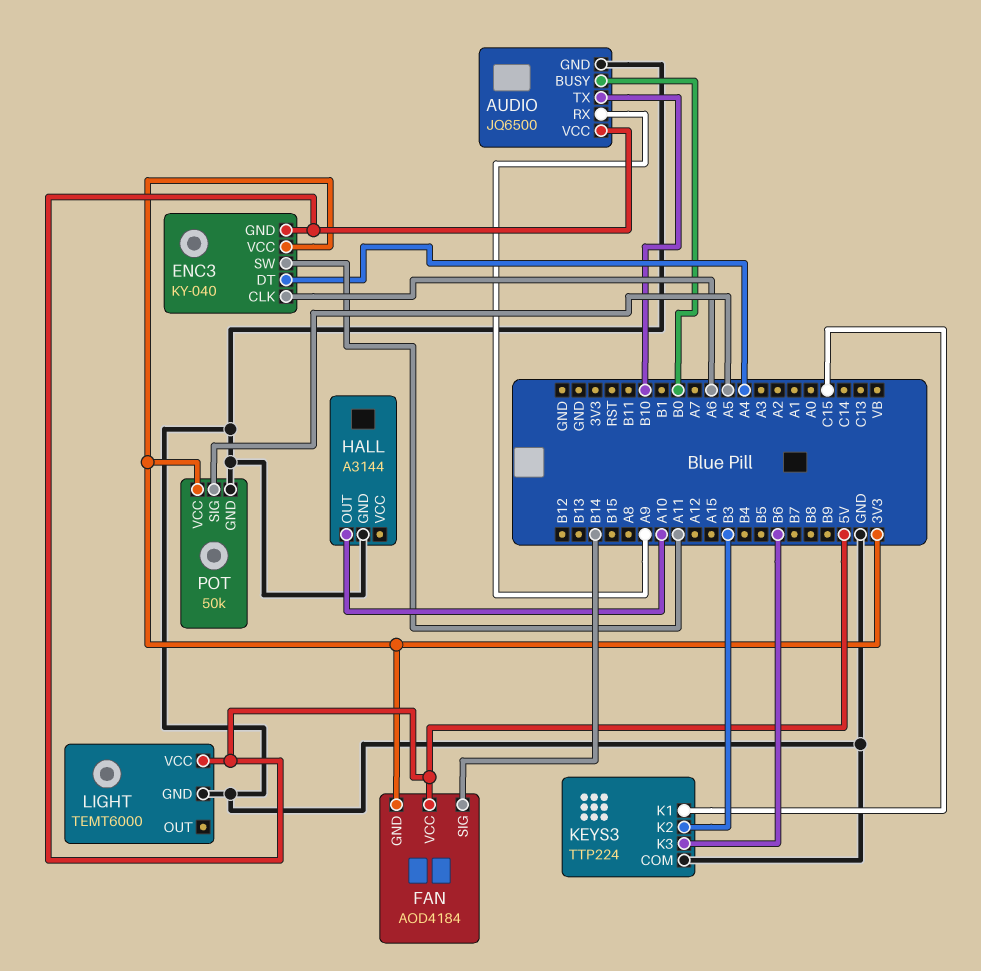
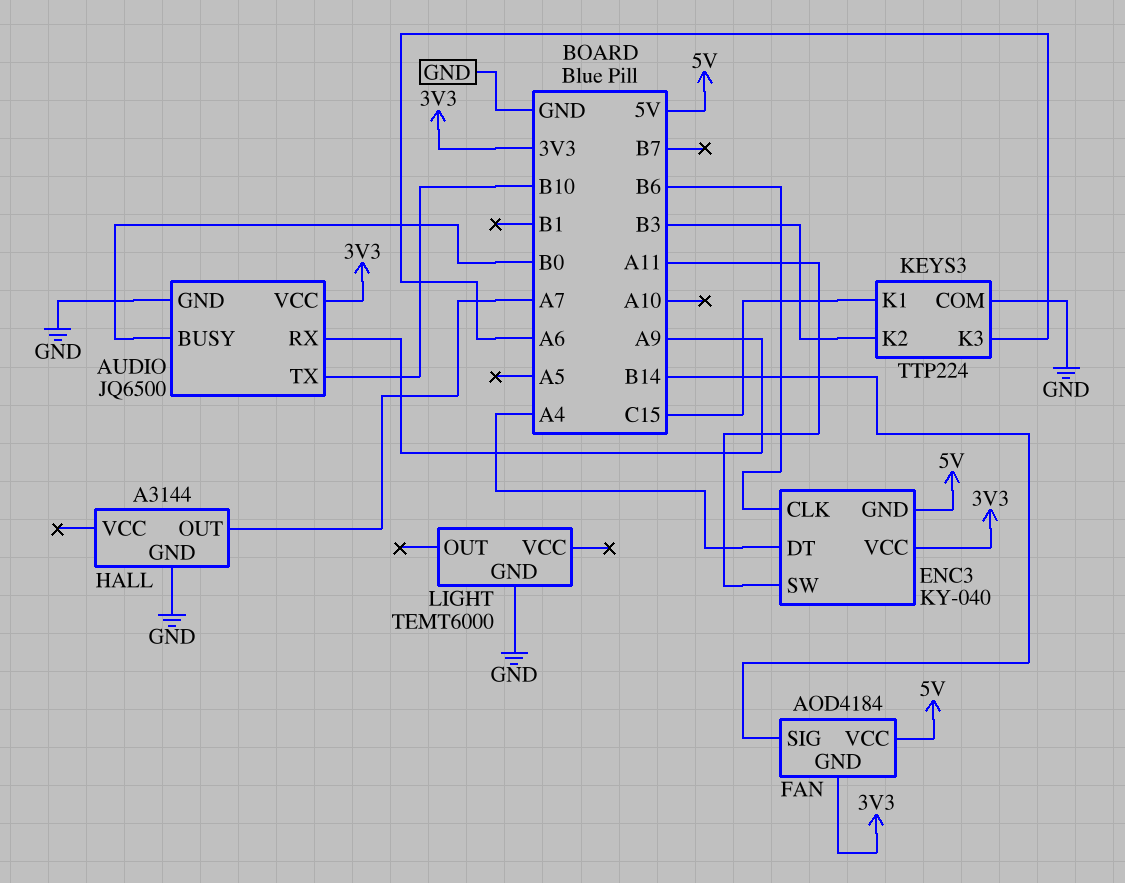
AUDIO pin VCC: 5V -> 3V3
ENC3 pin CLK: A6 -> B6
HALL pin OUT: A10 -> A7
KEYS3 pin K3: B6 -> A6
LIGHT pin VCC: 5V -> none
POT: 50k -> none
POT pin GND: GND -> none
POT pin SIG: A5 -> none
POT pin VCC: 3V3 -> none

